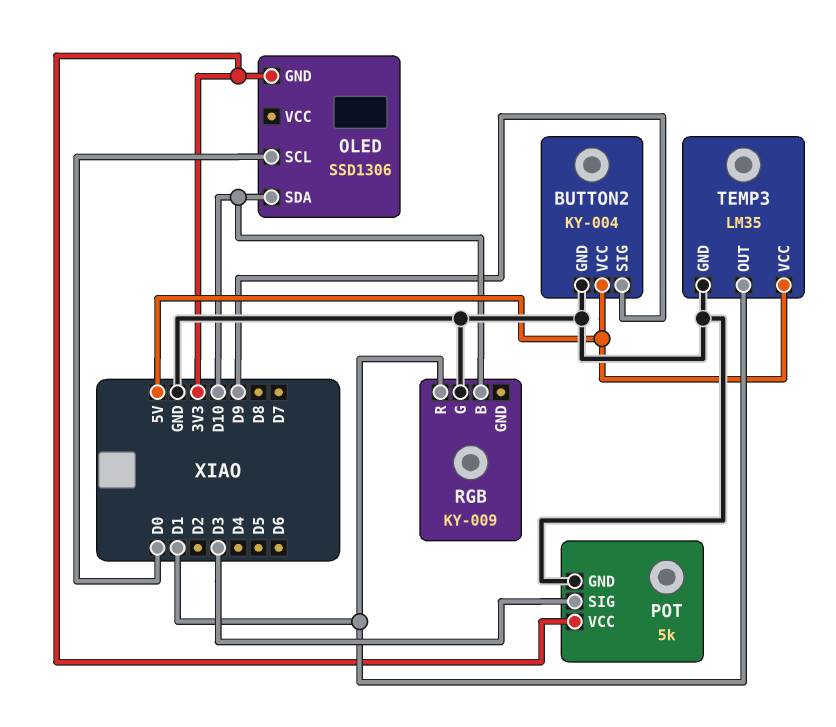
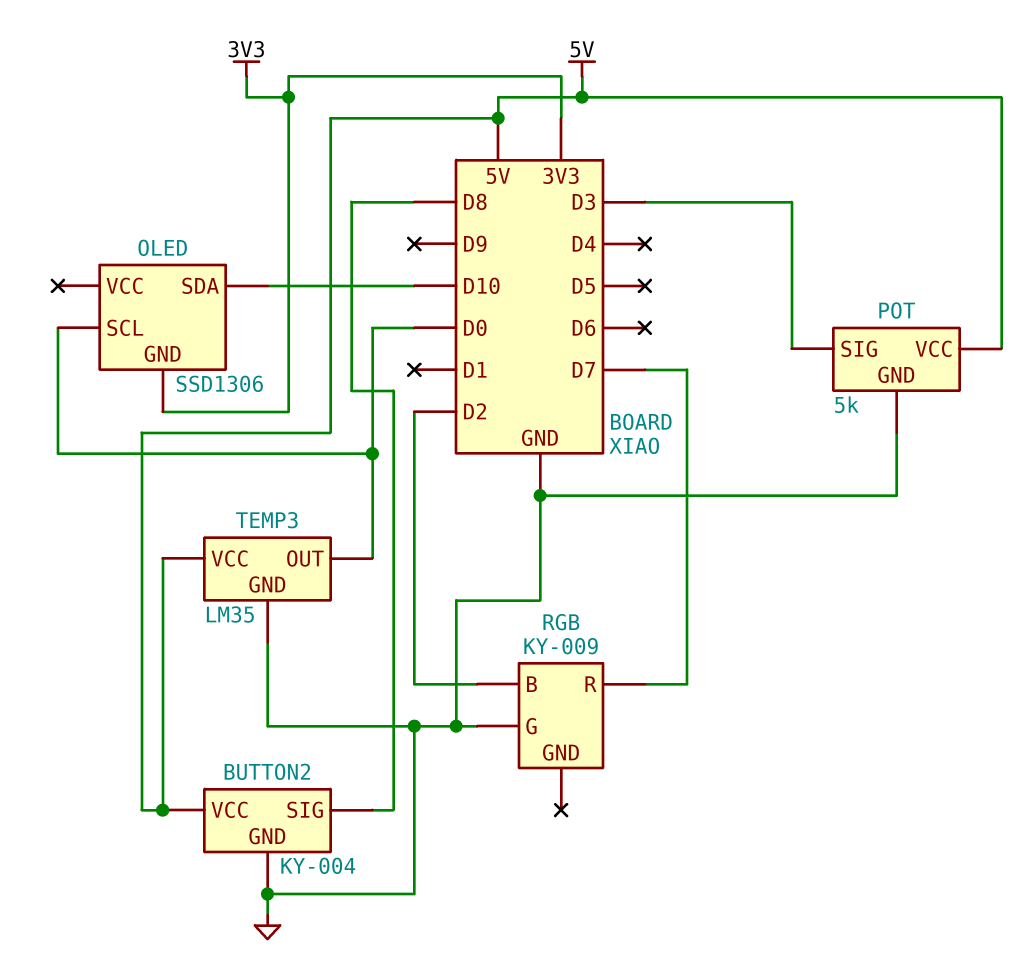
BUTTON2 pin SIG: D9 -> D8
POT pin VCC: 3V3 -> 5V
RGB pin B: D10 -> D2
RGB pin R: D1 -> D7
TEMP3 pin OUT: D1 -> D0

